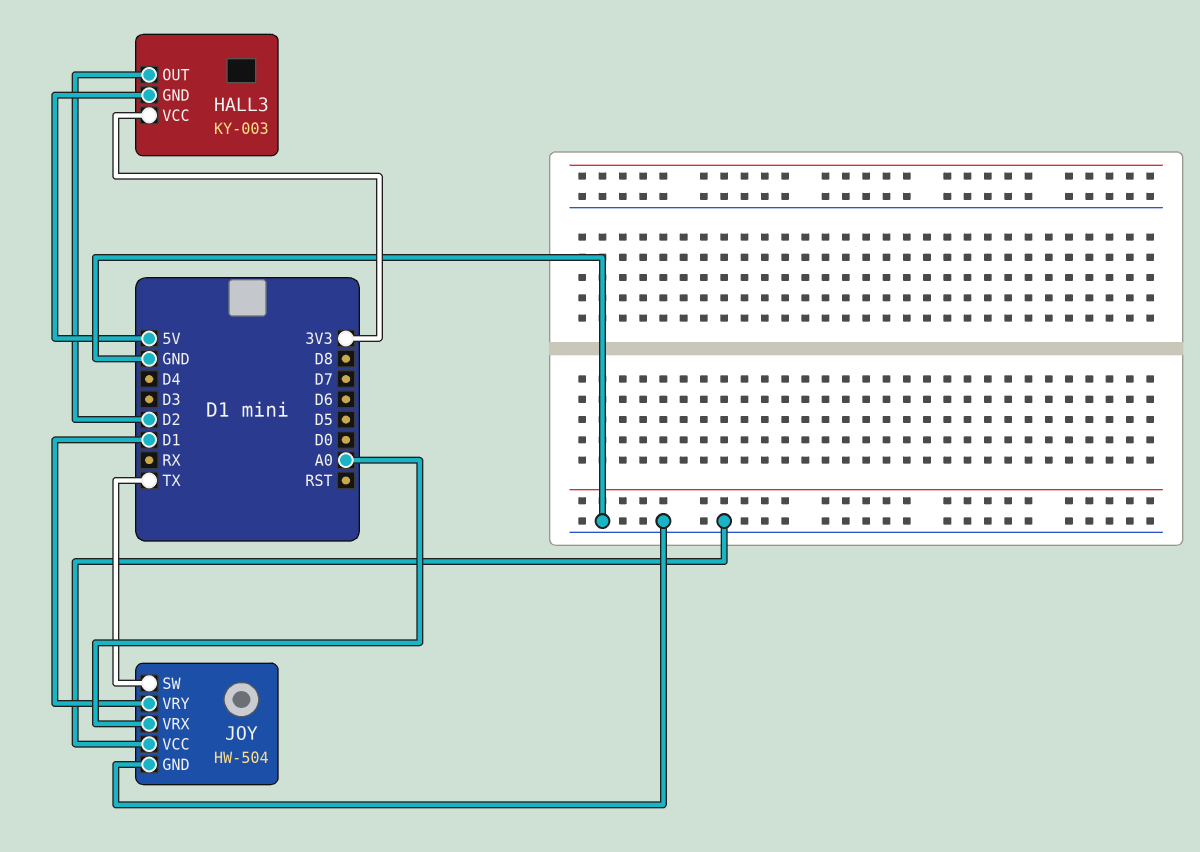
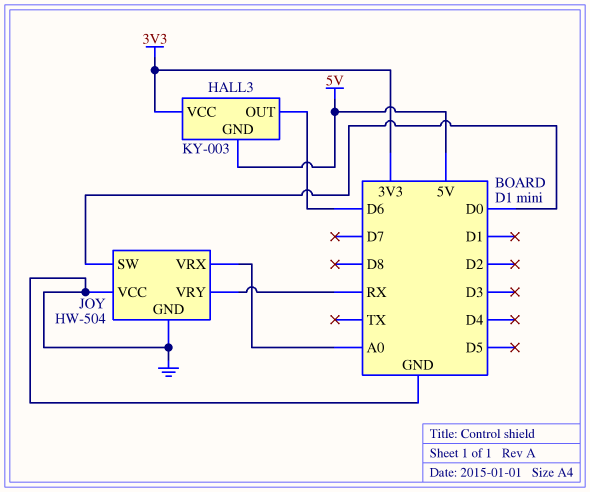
HALL3 pin OUT: D2 -> D6
JOY pin SW: TX -> D0
JOY pin VRY: D1 -> RX

